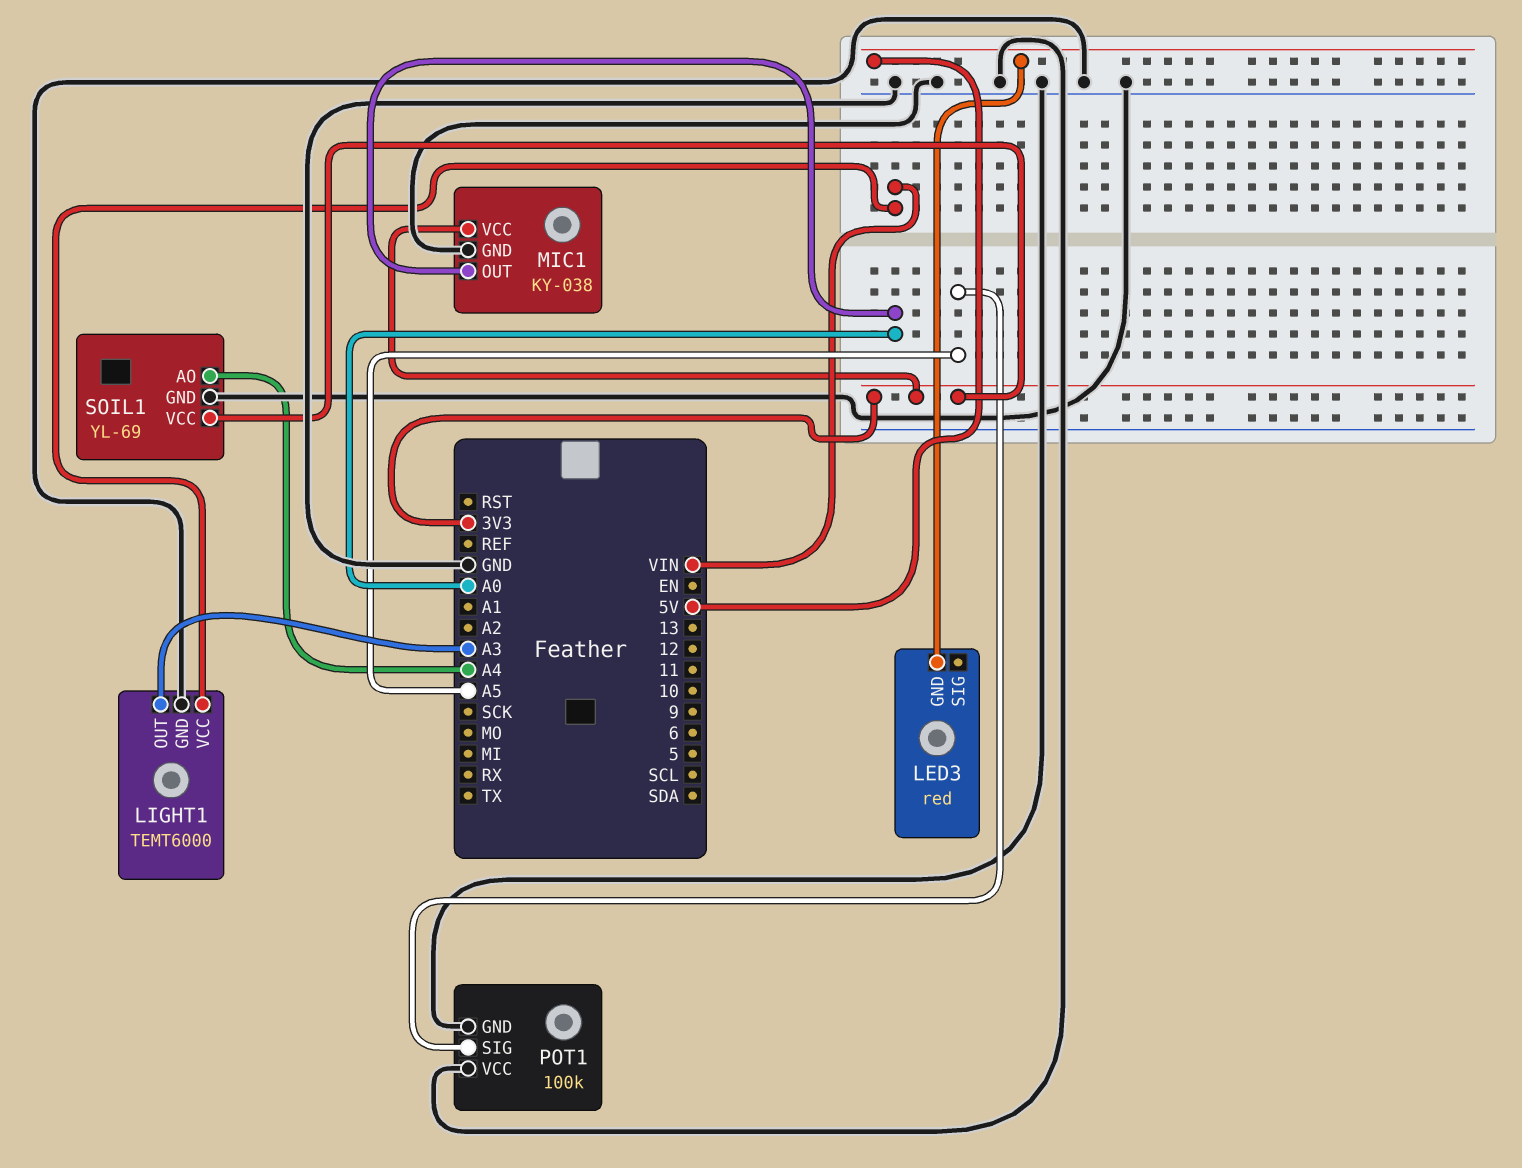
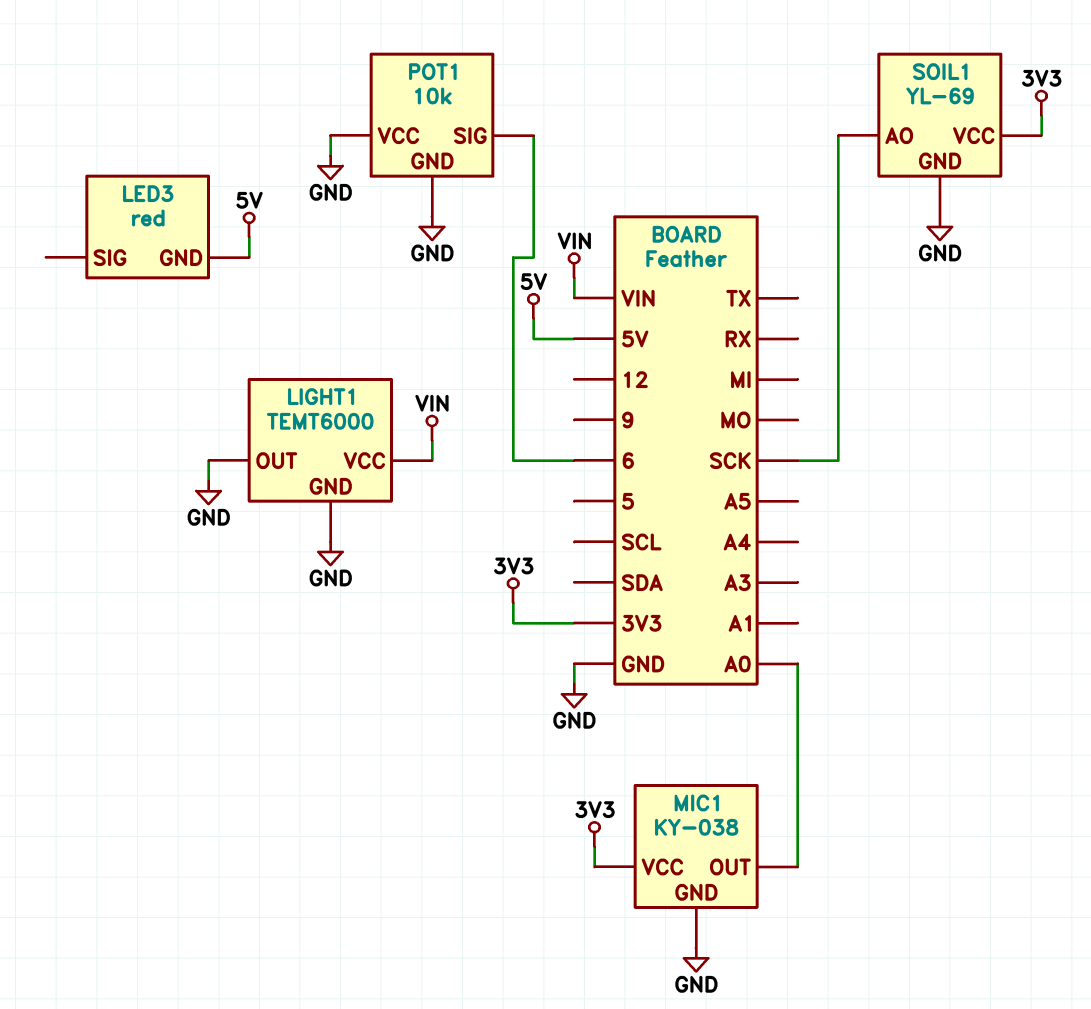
LIGHT1 pin OUT: A3 -> GND
POT1: 100k -> 10k
POT1 pin SIG: A5 -> 6
SOIL1 pin AO: A4 -> SCK

